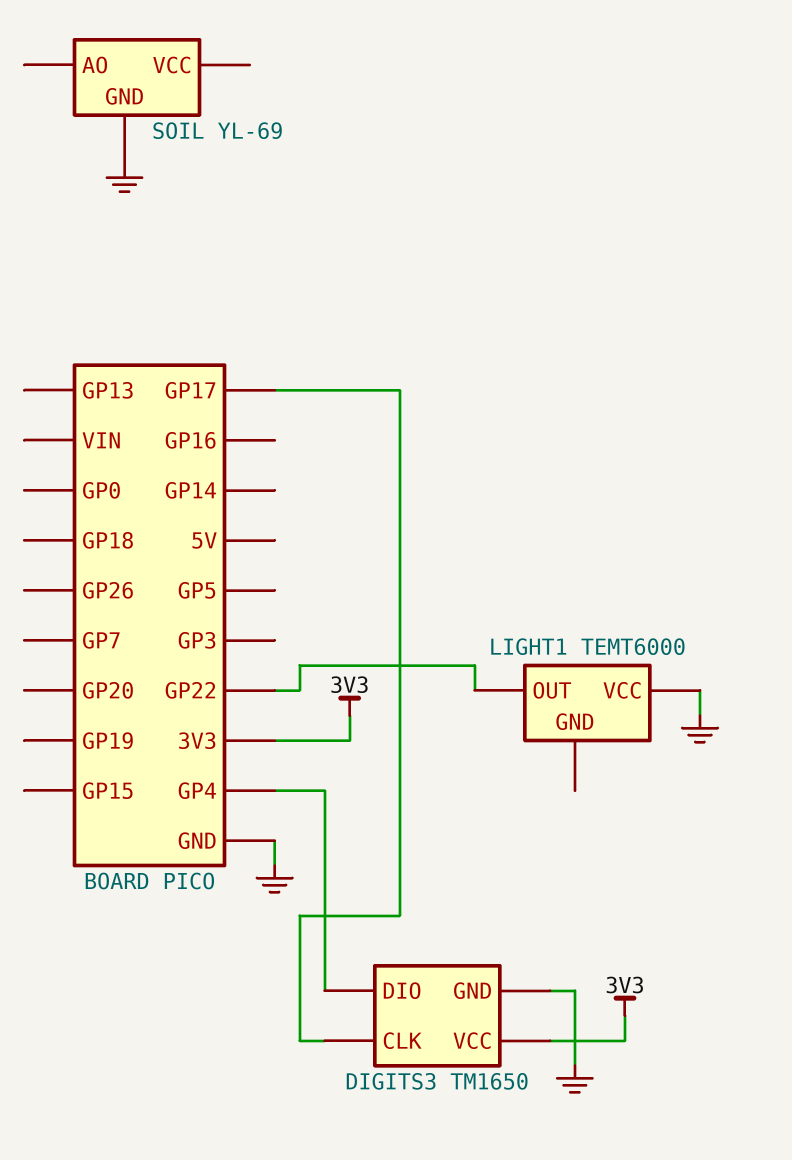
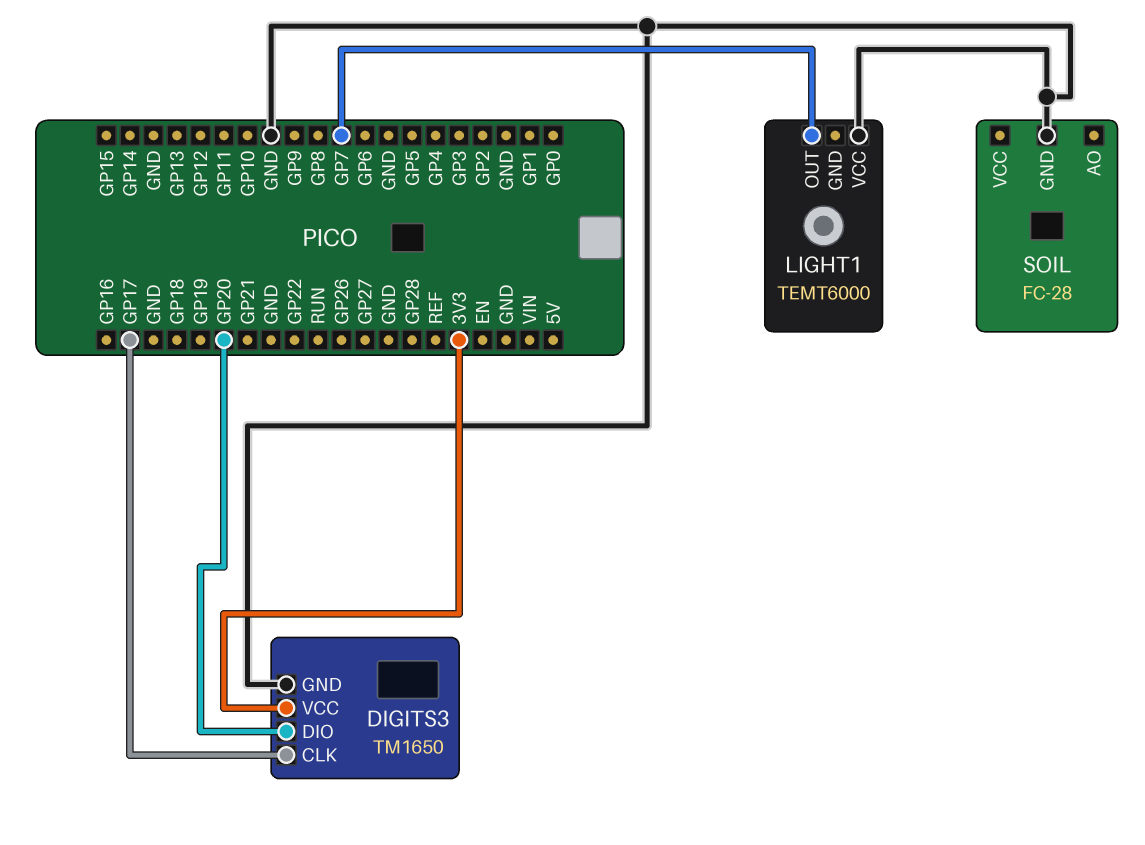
DIGITS3 pin DIO: GP4 -> GP20
LIGHT1 pin OUT: GP22 -> GP7
SOIL: YL-69 -> FC-28

